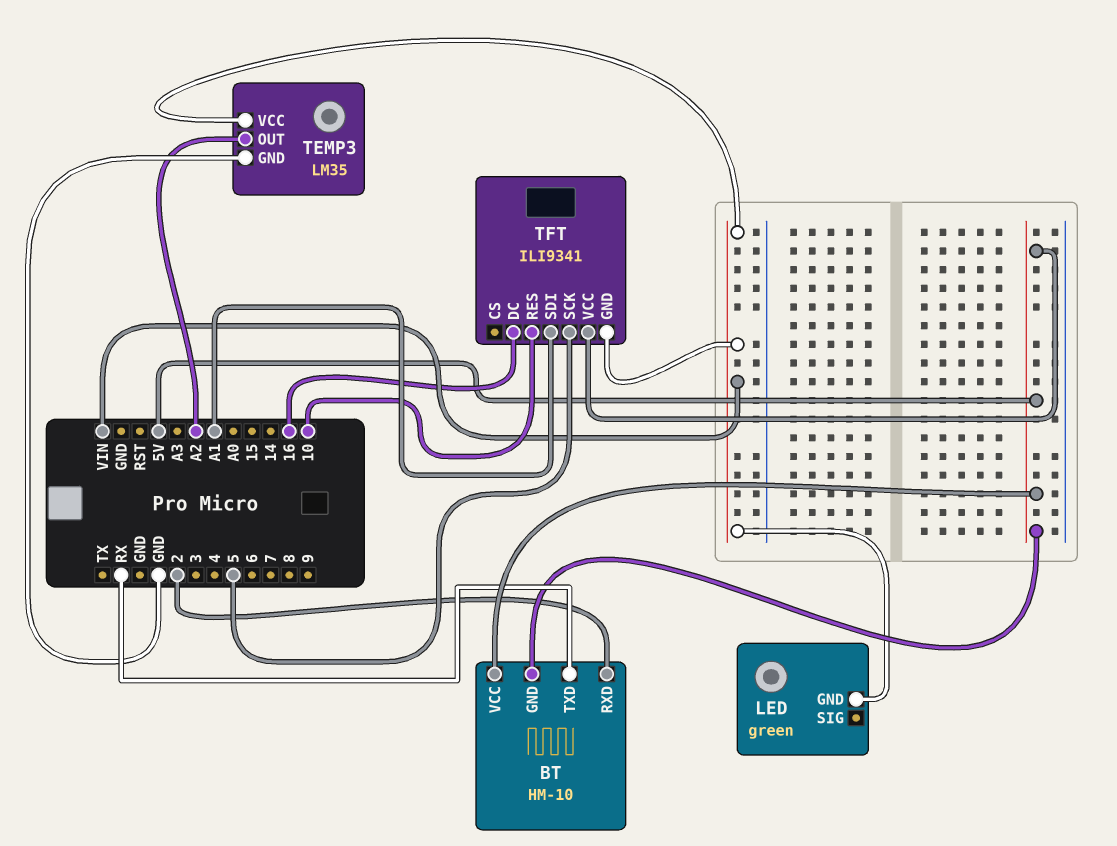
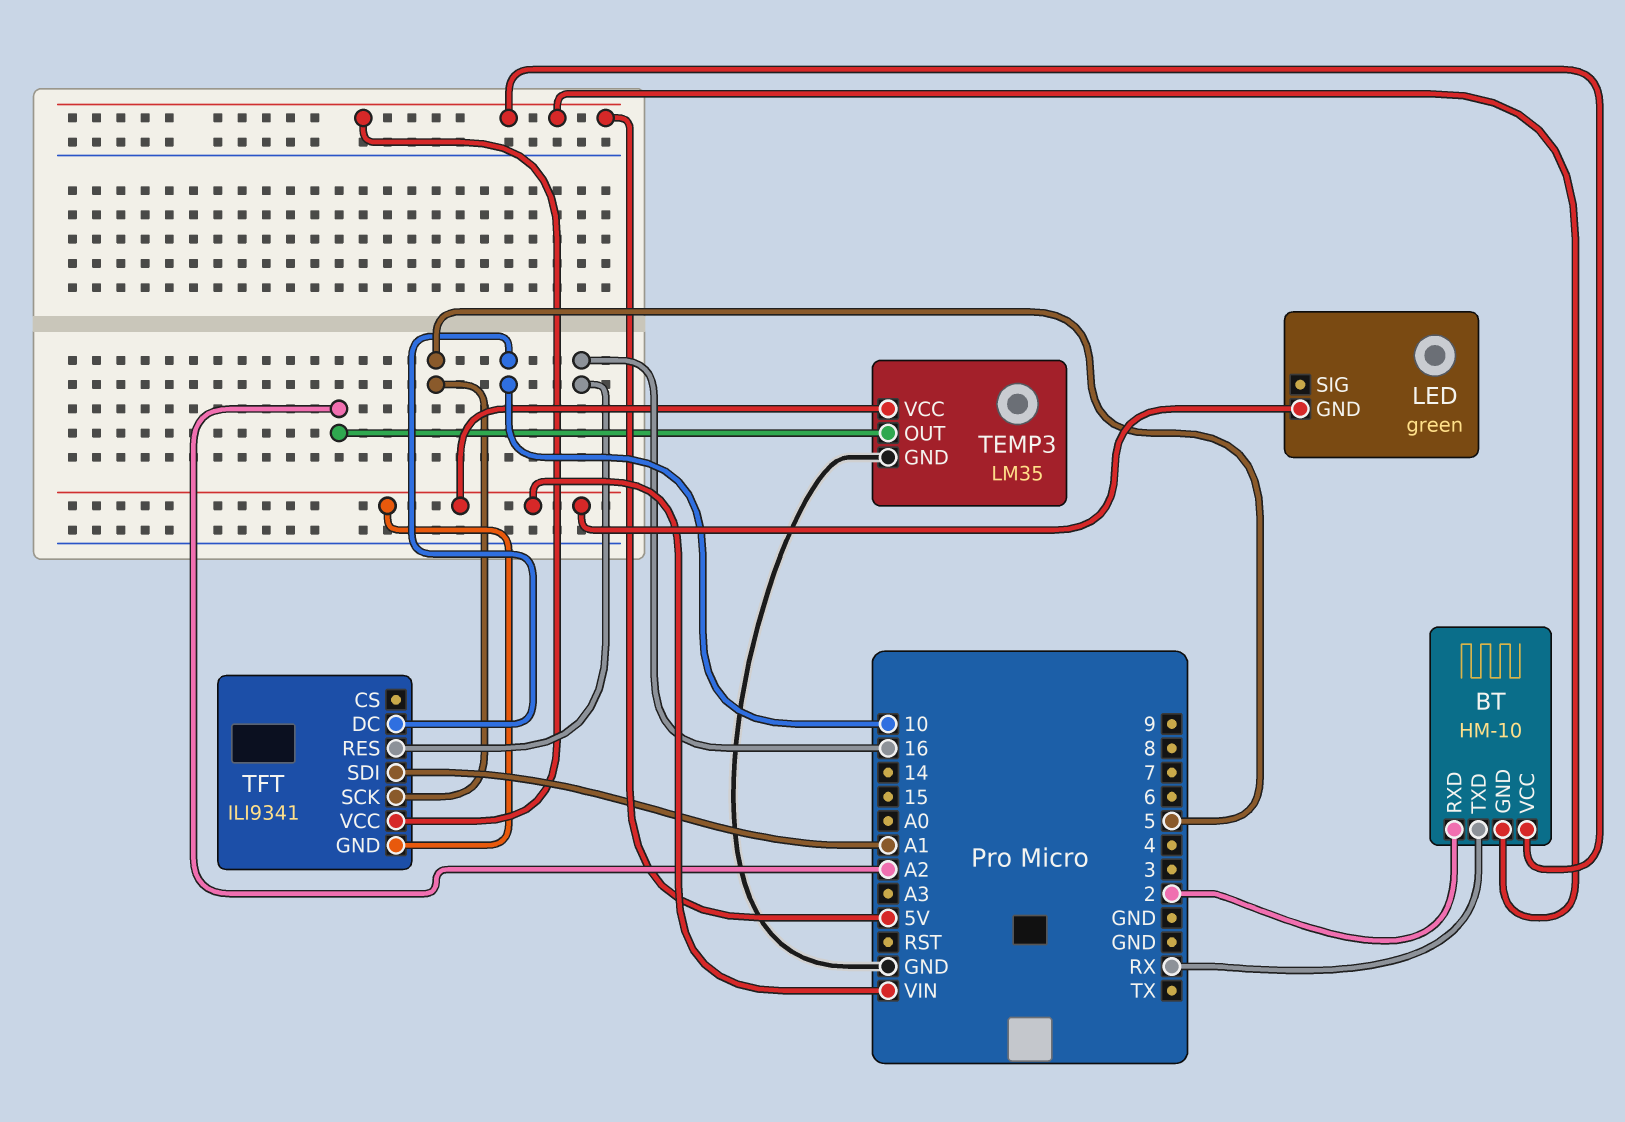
TFT pin DC: 16 -> 10
TFT pin RES: 10 -> 16

